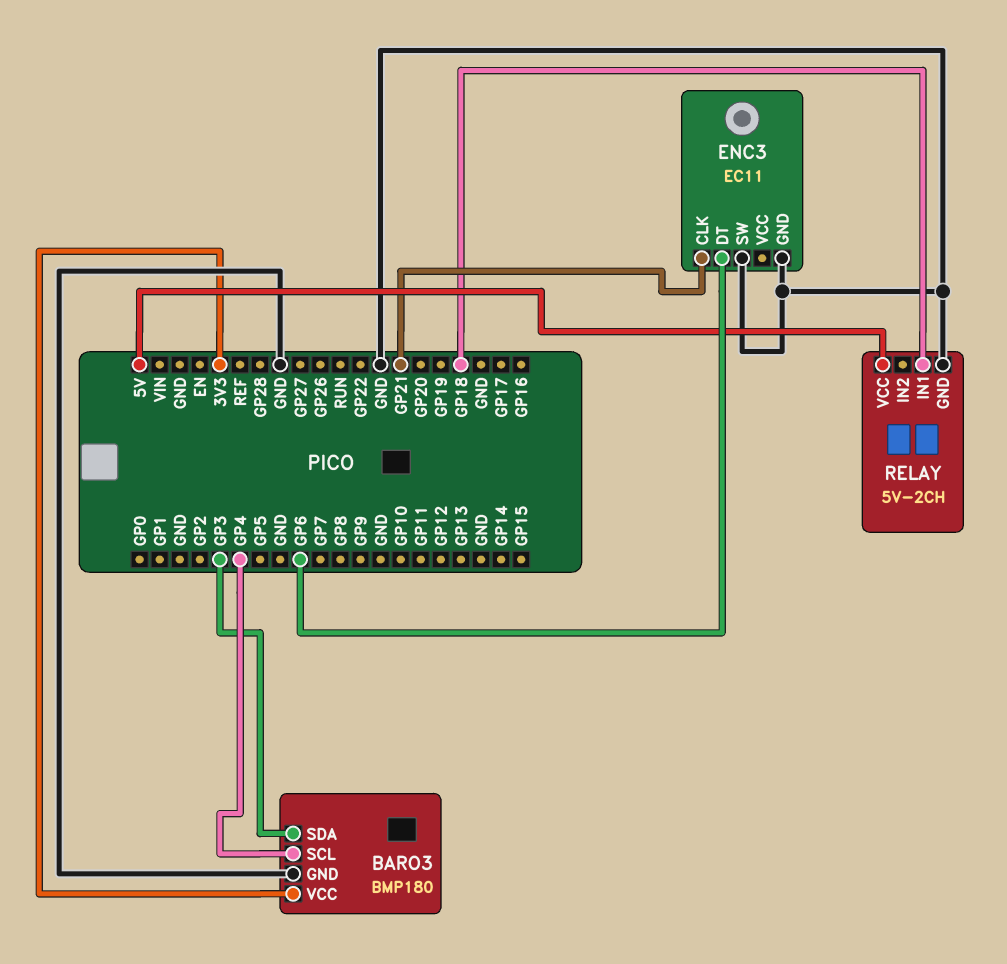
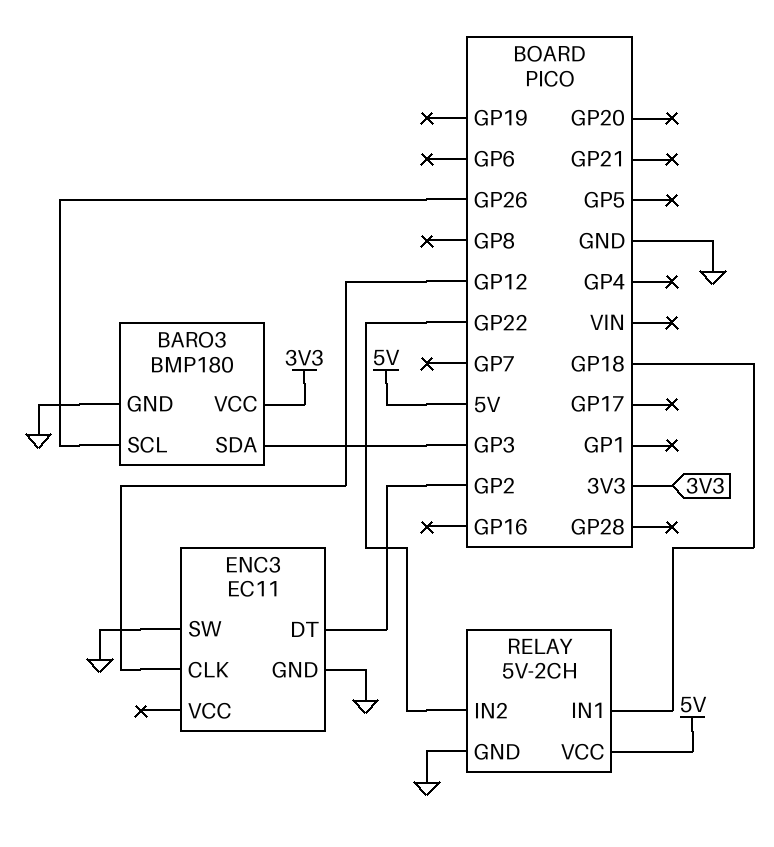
BARO3 pin SCL: GP4 -> GP26
ENC3 pin CLK: GP21 -> GP12
ENC3 pin DT: GP6 -> GP2
RELAY pin IN2: none -> GP22

